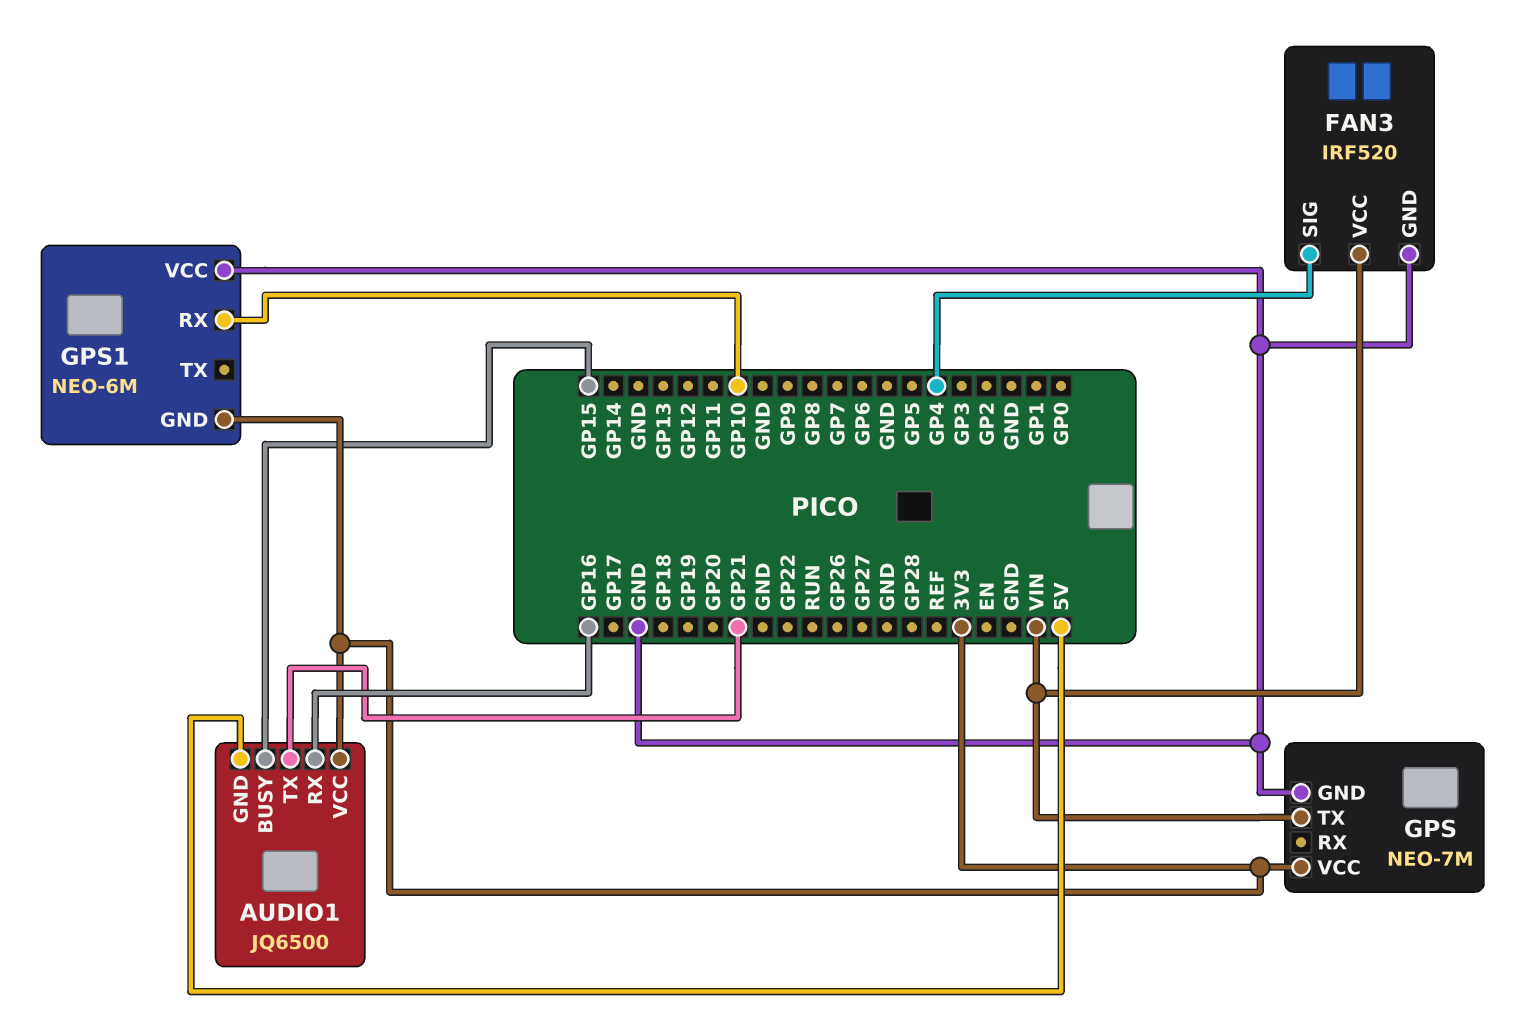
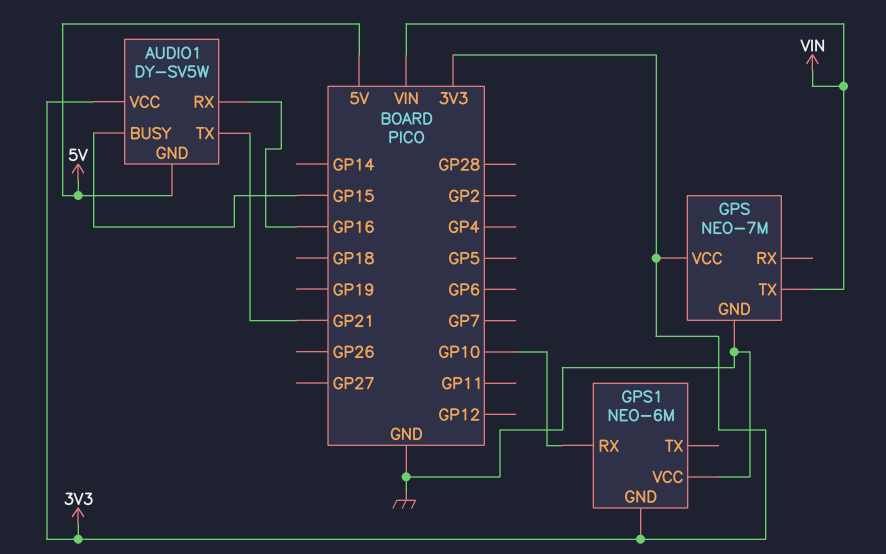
AUDIO1: JQ6500 -> DY-SV5W
FAN3: IRF520 -> none
FAN3 pin GND: GND -> none
FAN3 pin SIG: GP4 -> none
FAN3 pin VCC: VIN -> none

